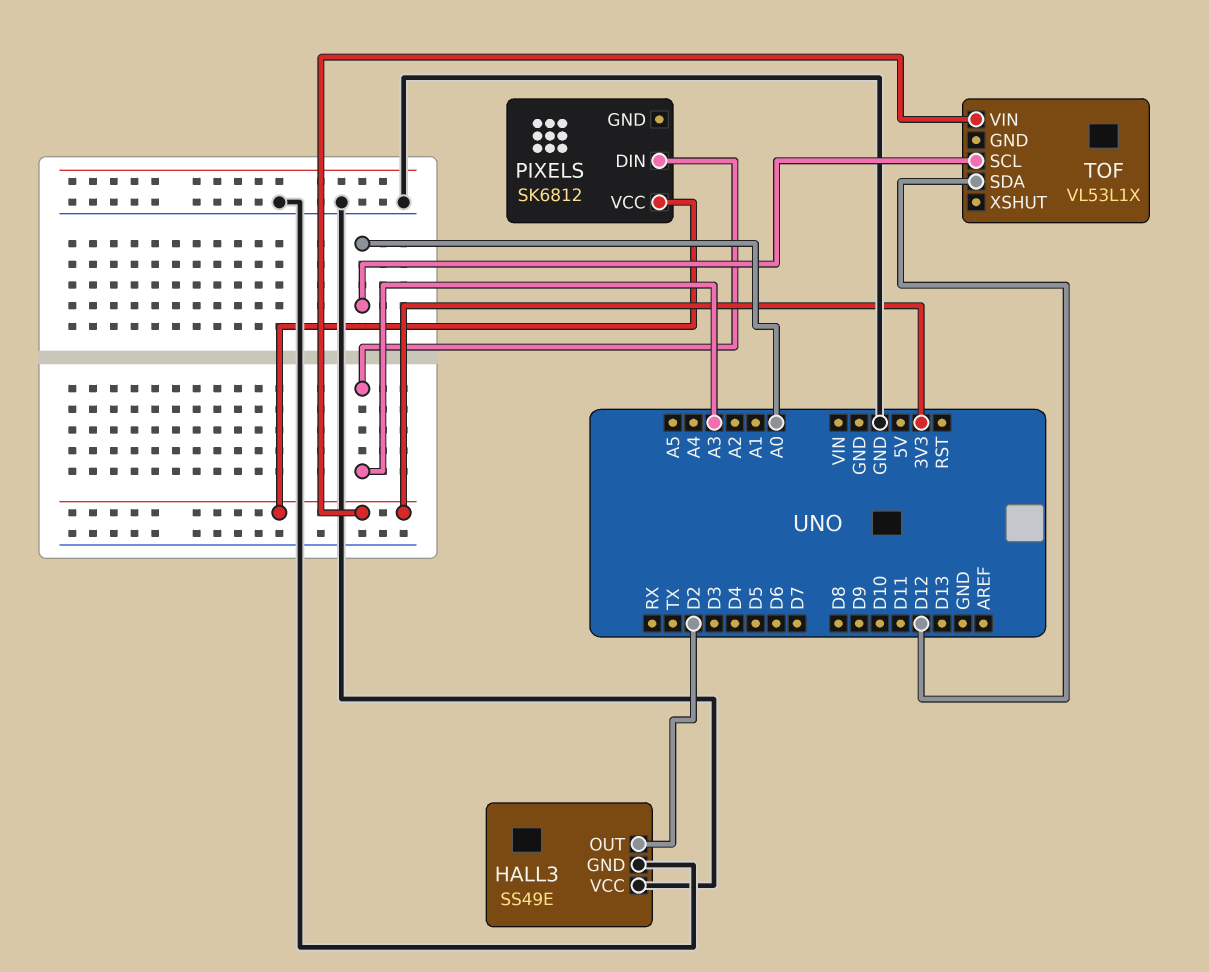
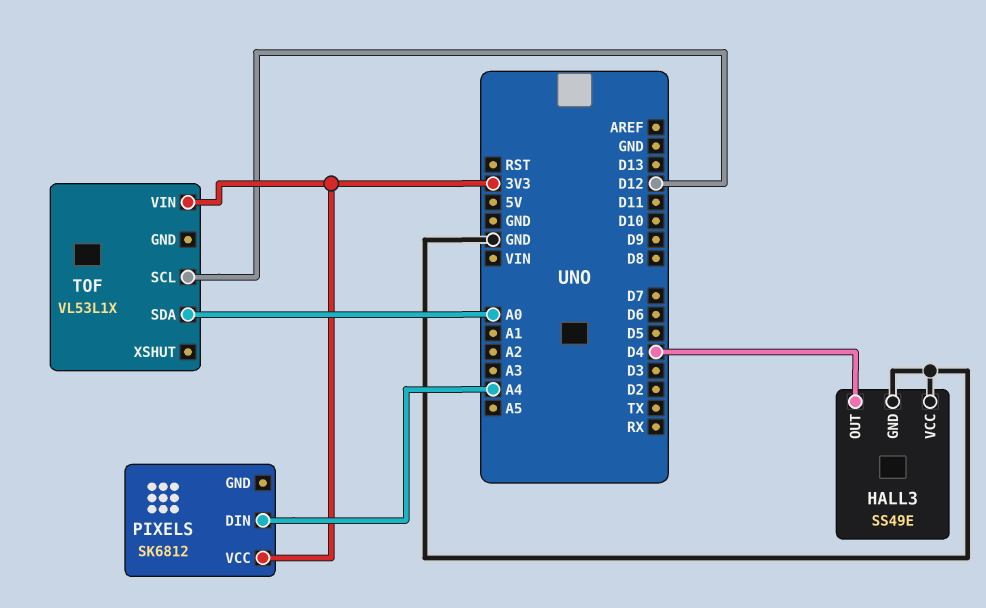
HALL3 pin OUT: D2 -> D4
PIXELS pin DIN: A3 -> A4
TOF pin SCL: A0 -> D12
TOF pin SDA: D12 -> A0

